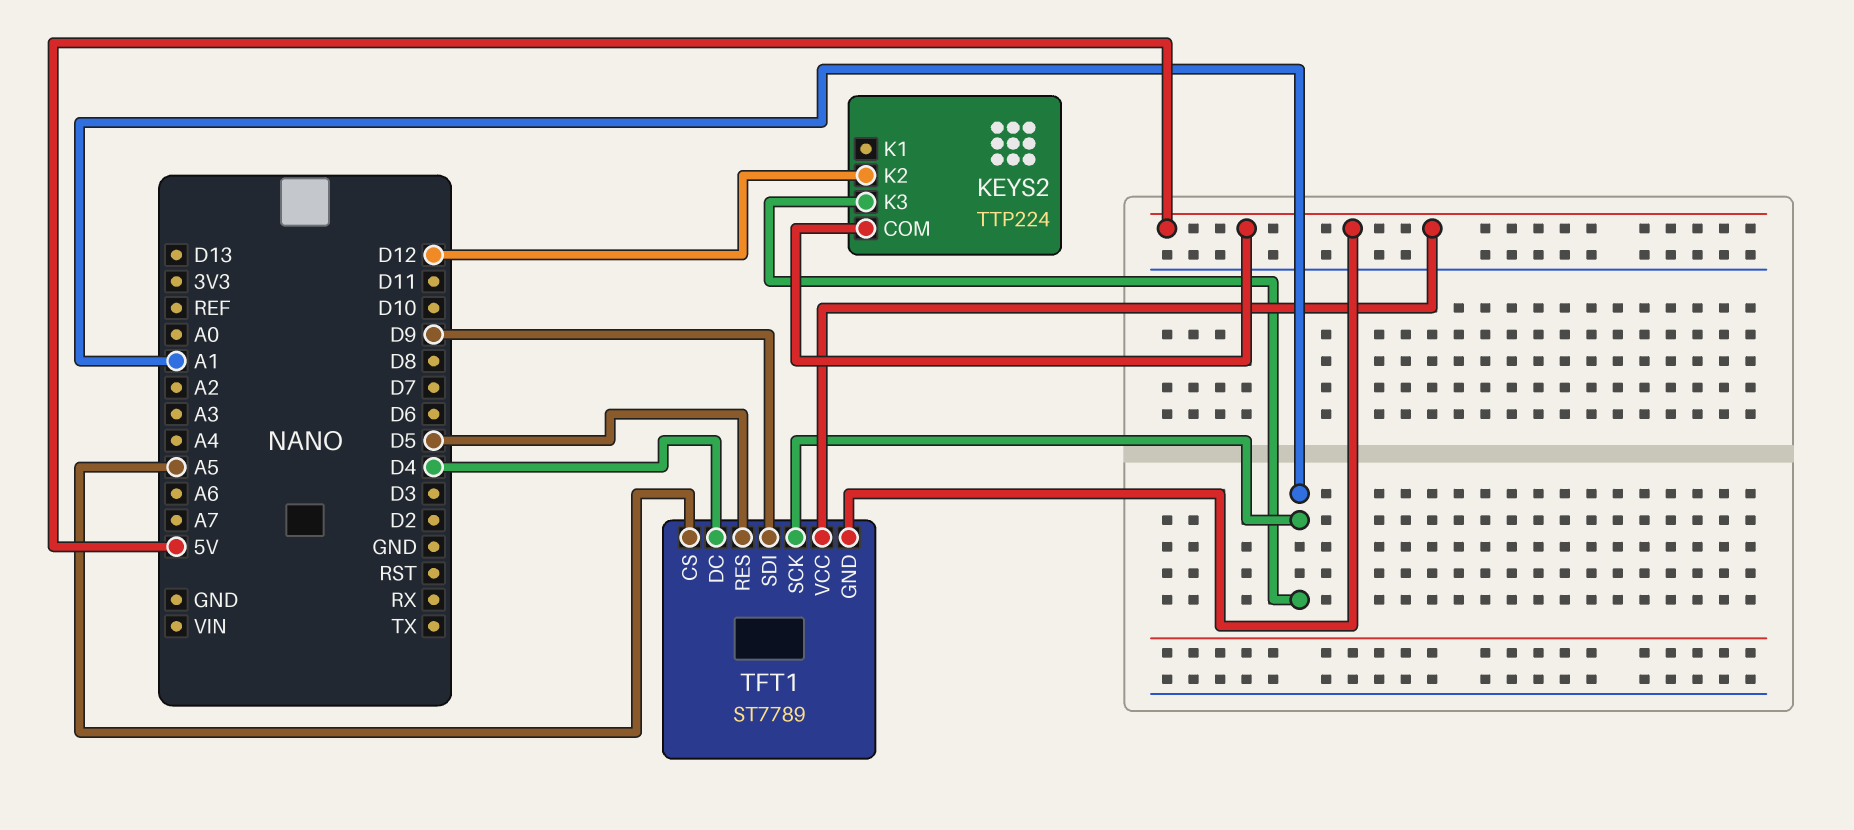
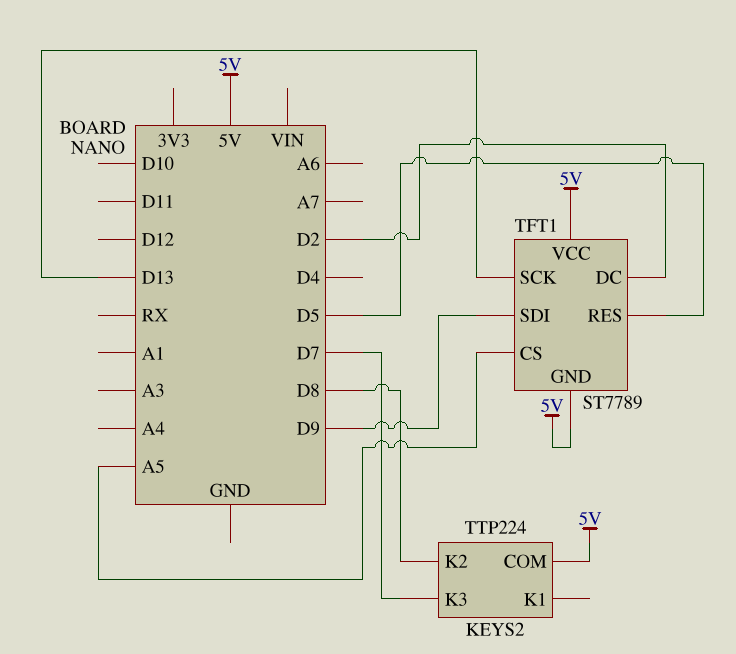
KEYS2 pin K2: D12 -> D8
KEYS2 pin K3: A1 -> D7
TFT1 pin DC: D4 -> D2
TFT1 pin SCK: A1 -> D13

